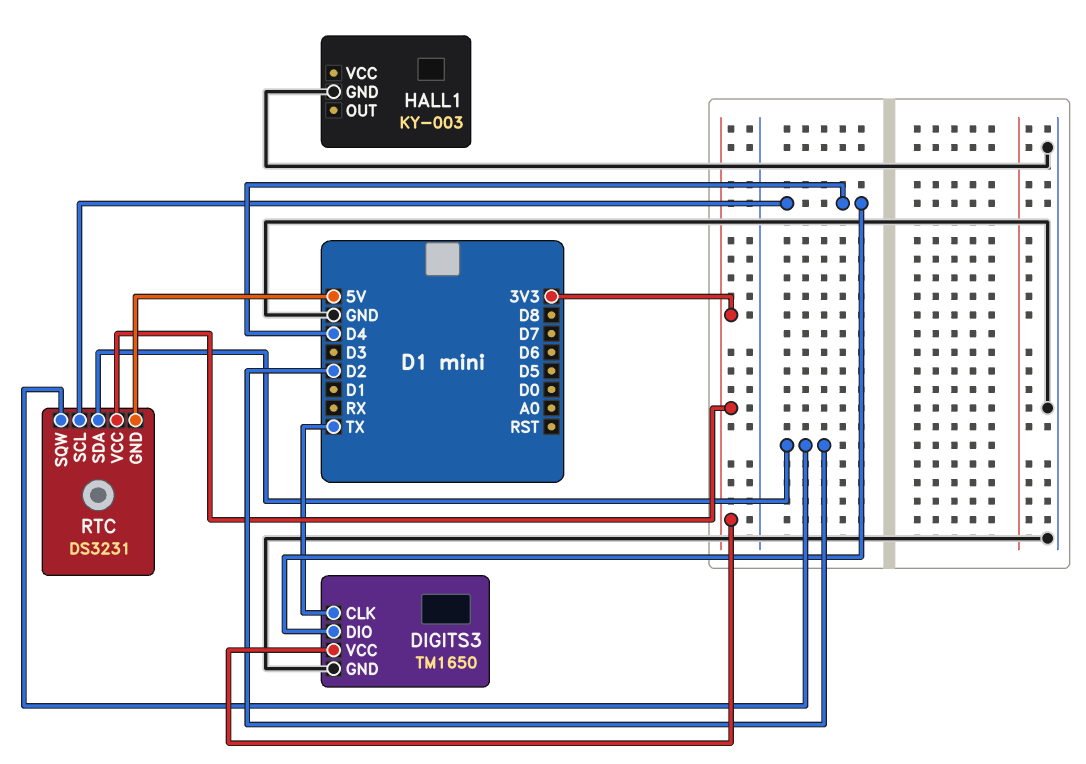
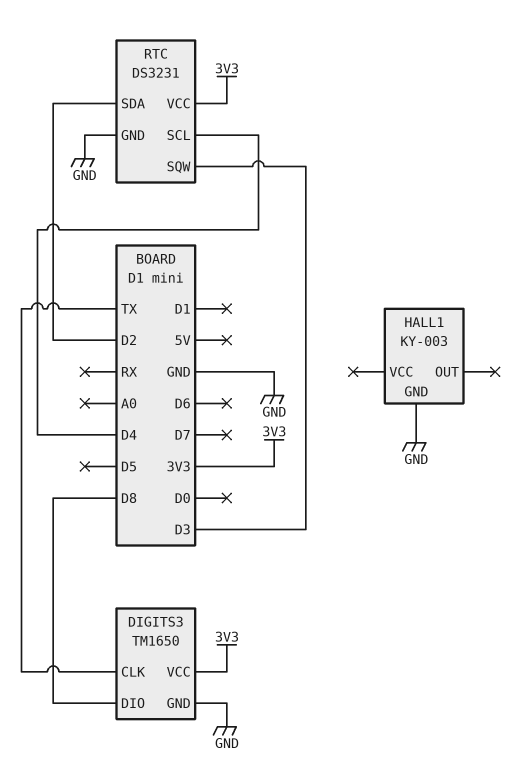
DIGITS3 pin DIO: D4 -> D8
RTC pin GND: 5V -> GND
RTC pin SQW: D2 -> D3

